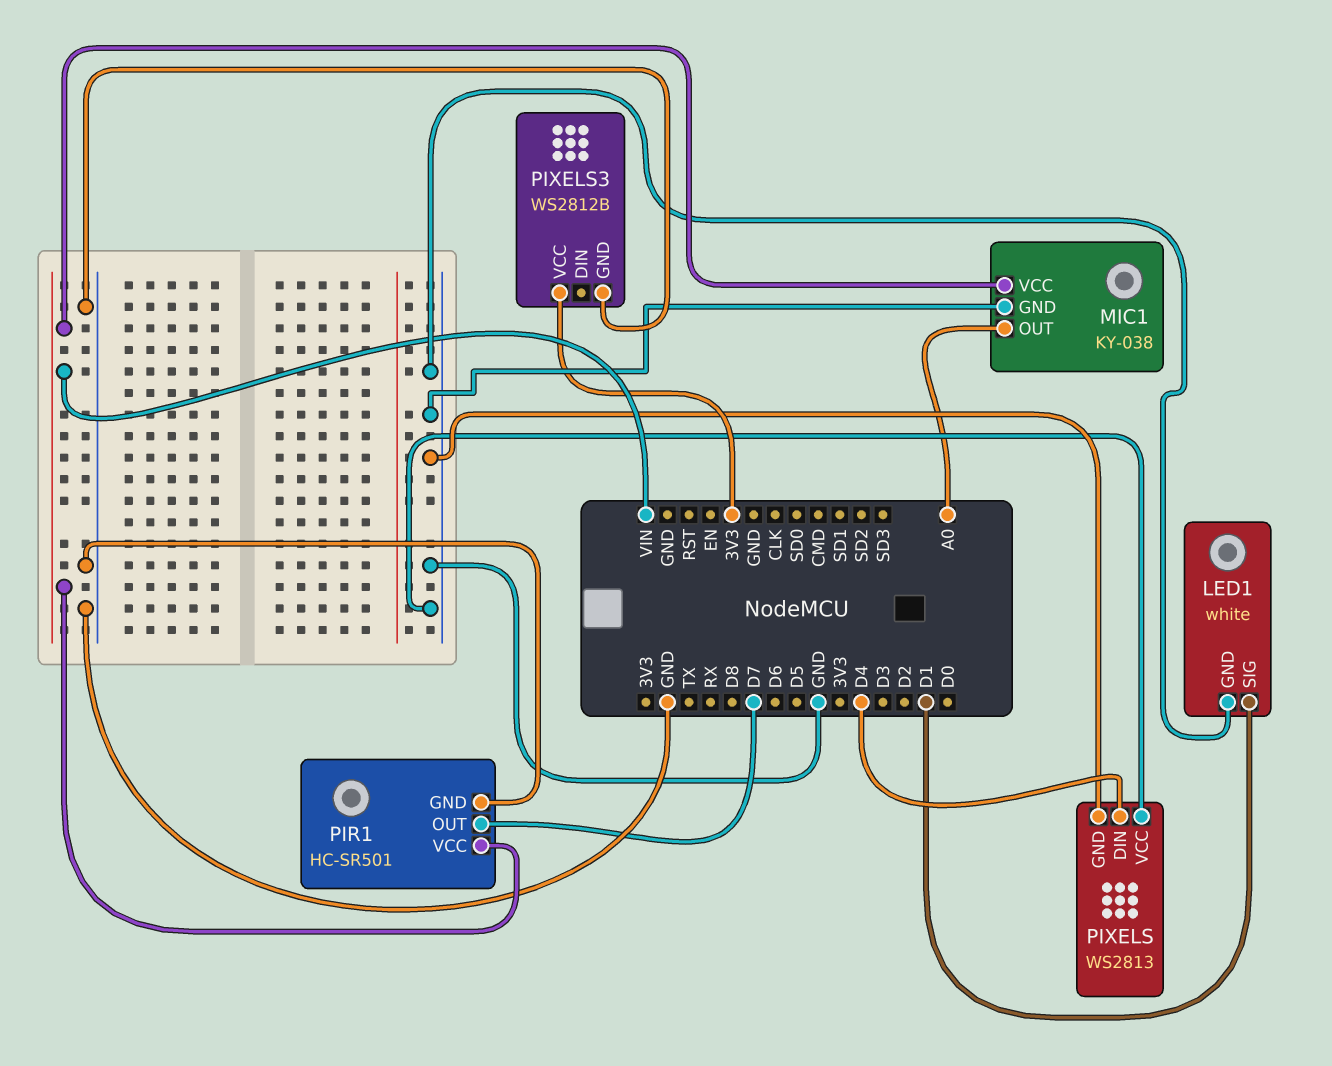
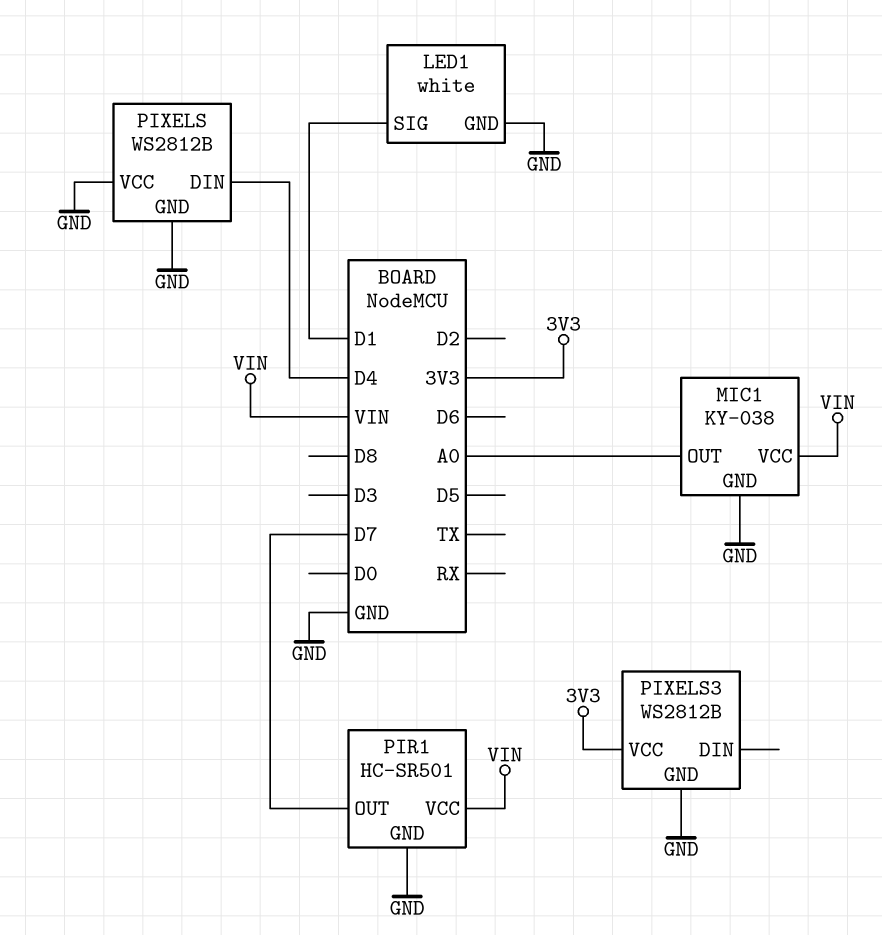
PIXELS: WS2813 -> WS2812B

